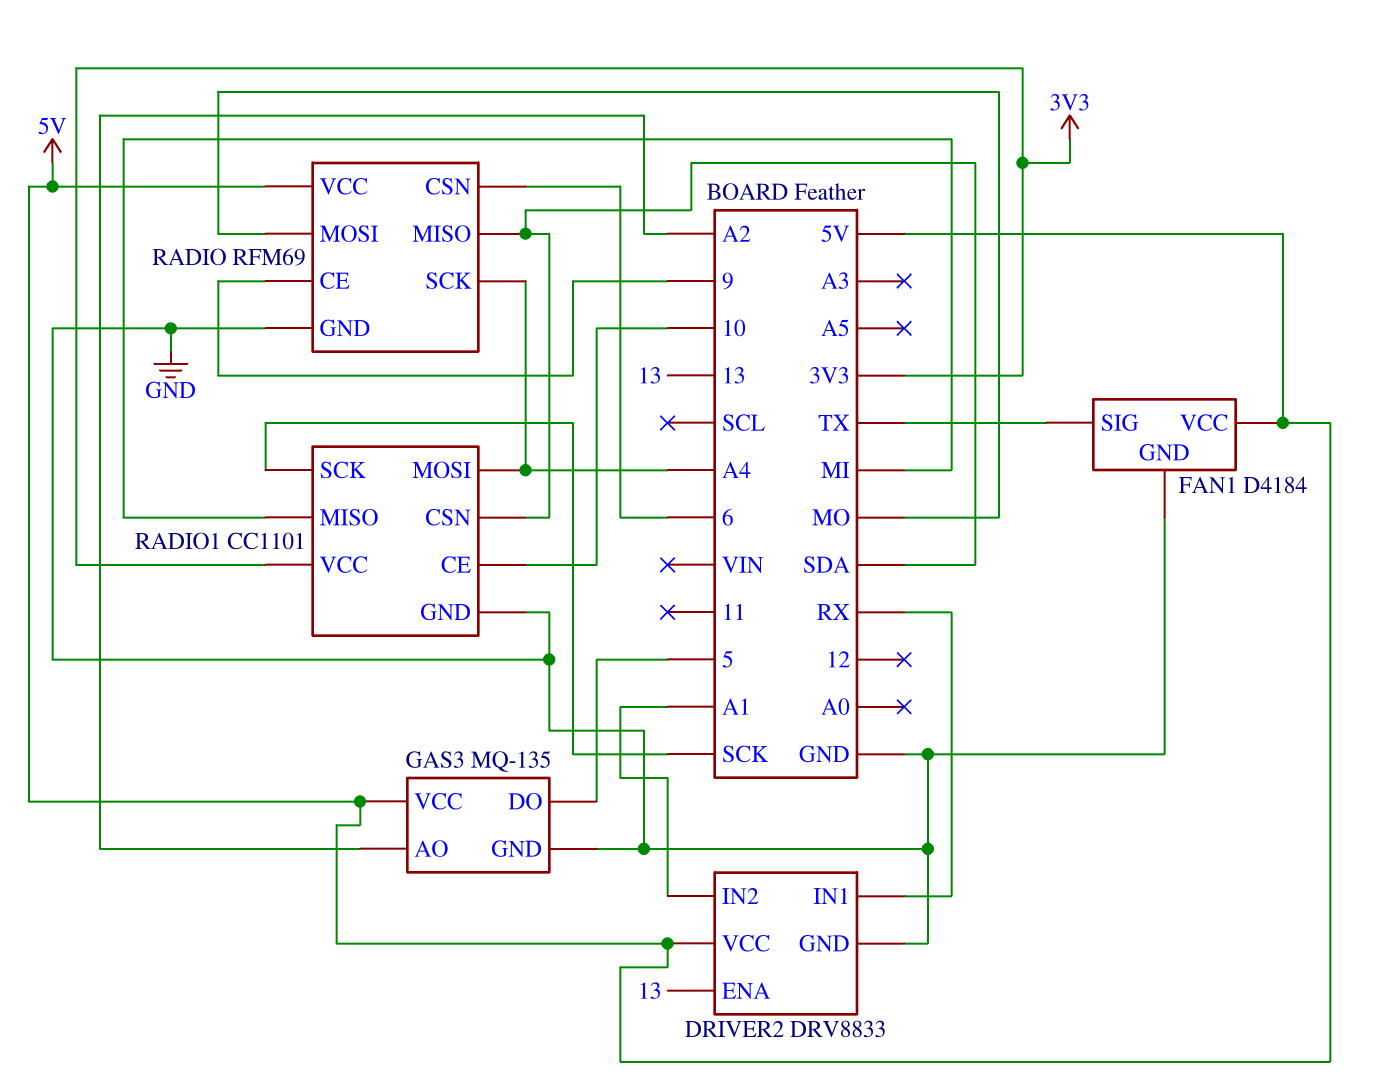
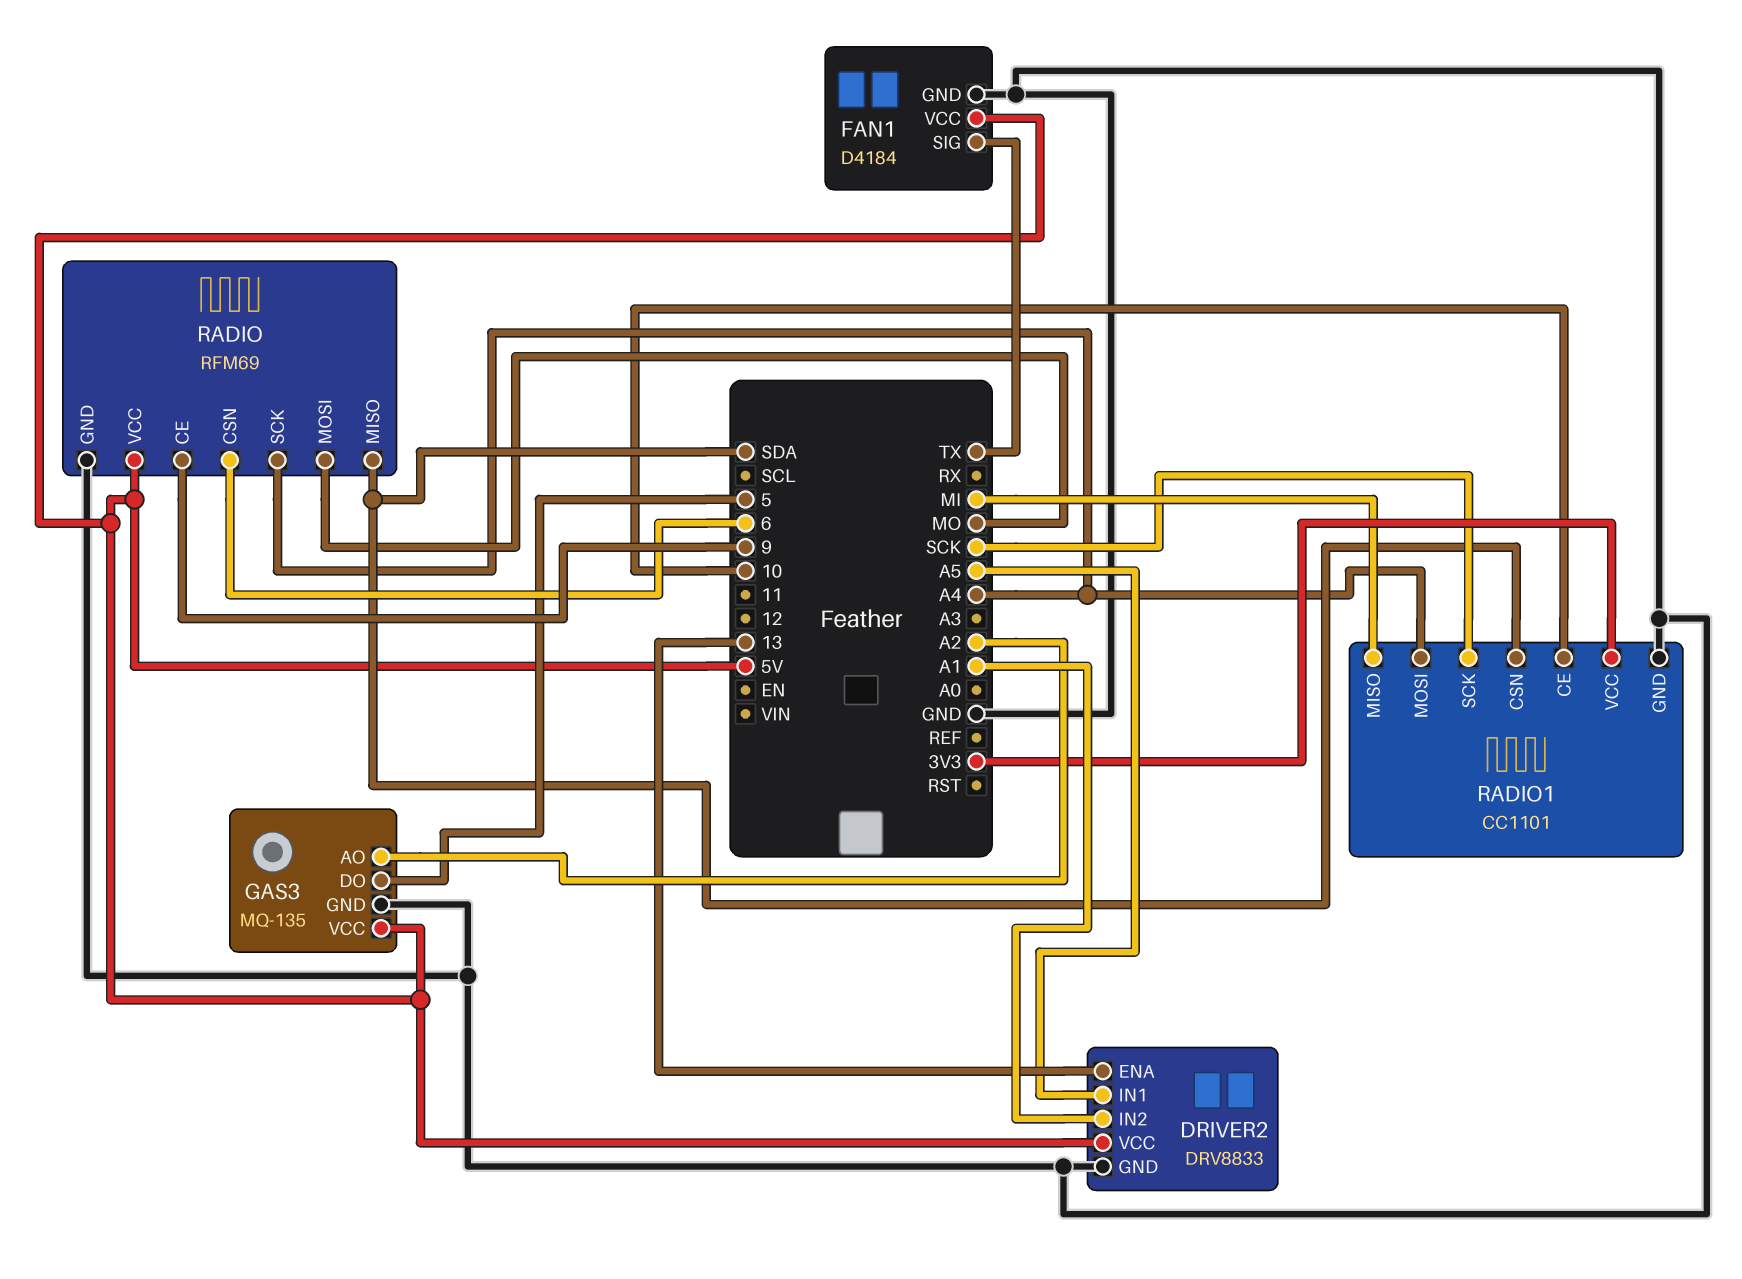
DRIVER2 pin IN1: RX -> A5

